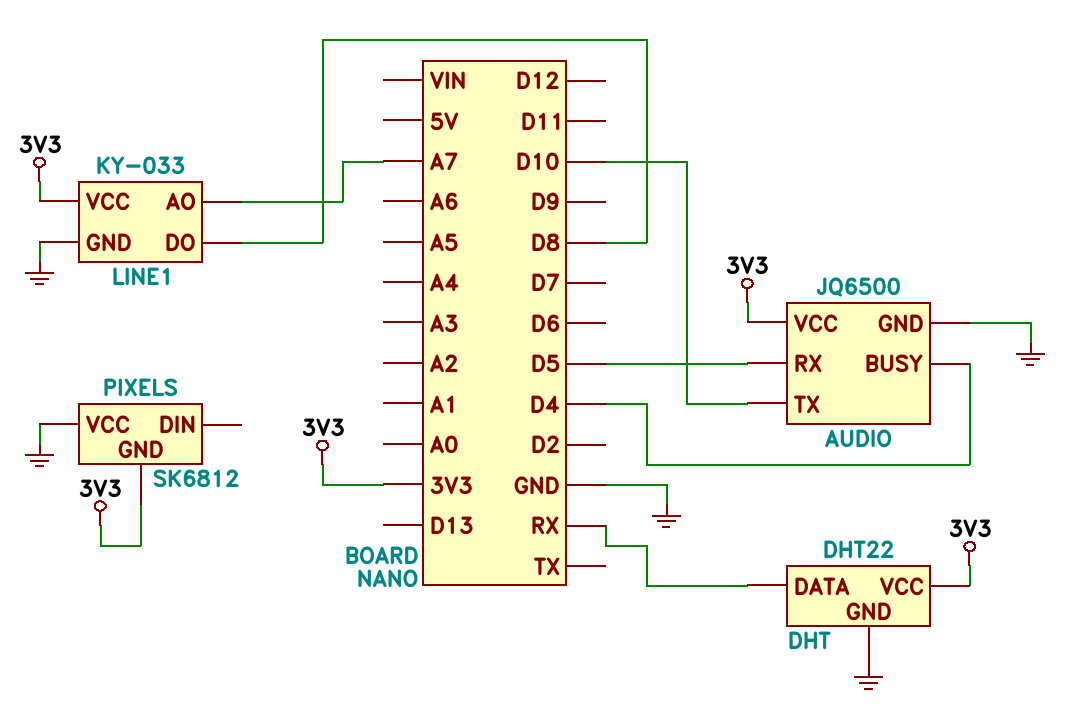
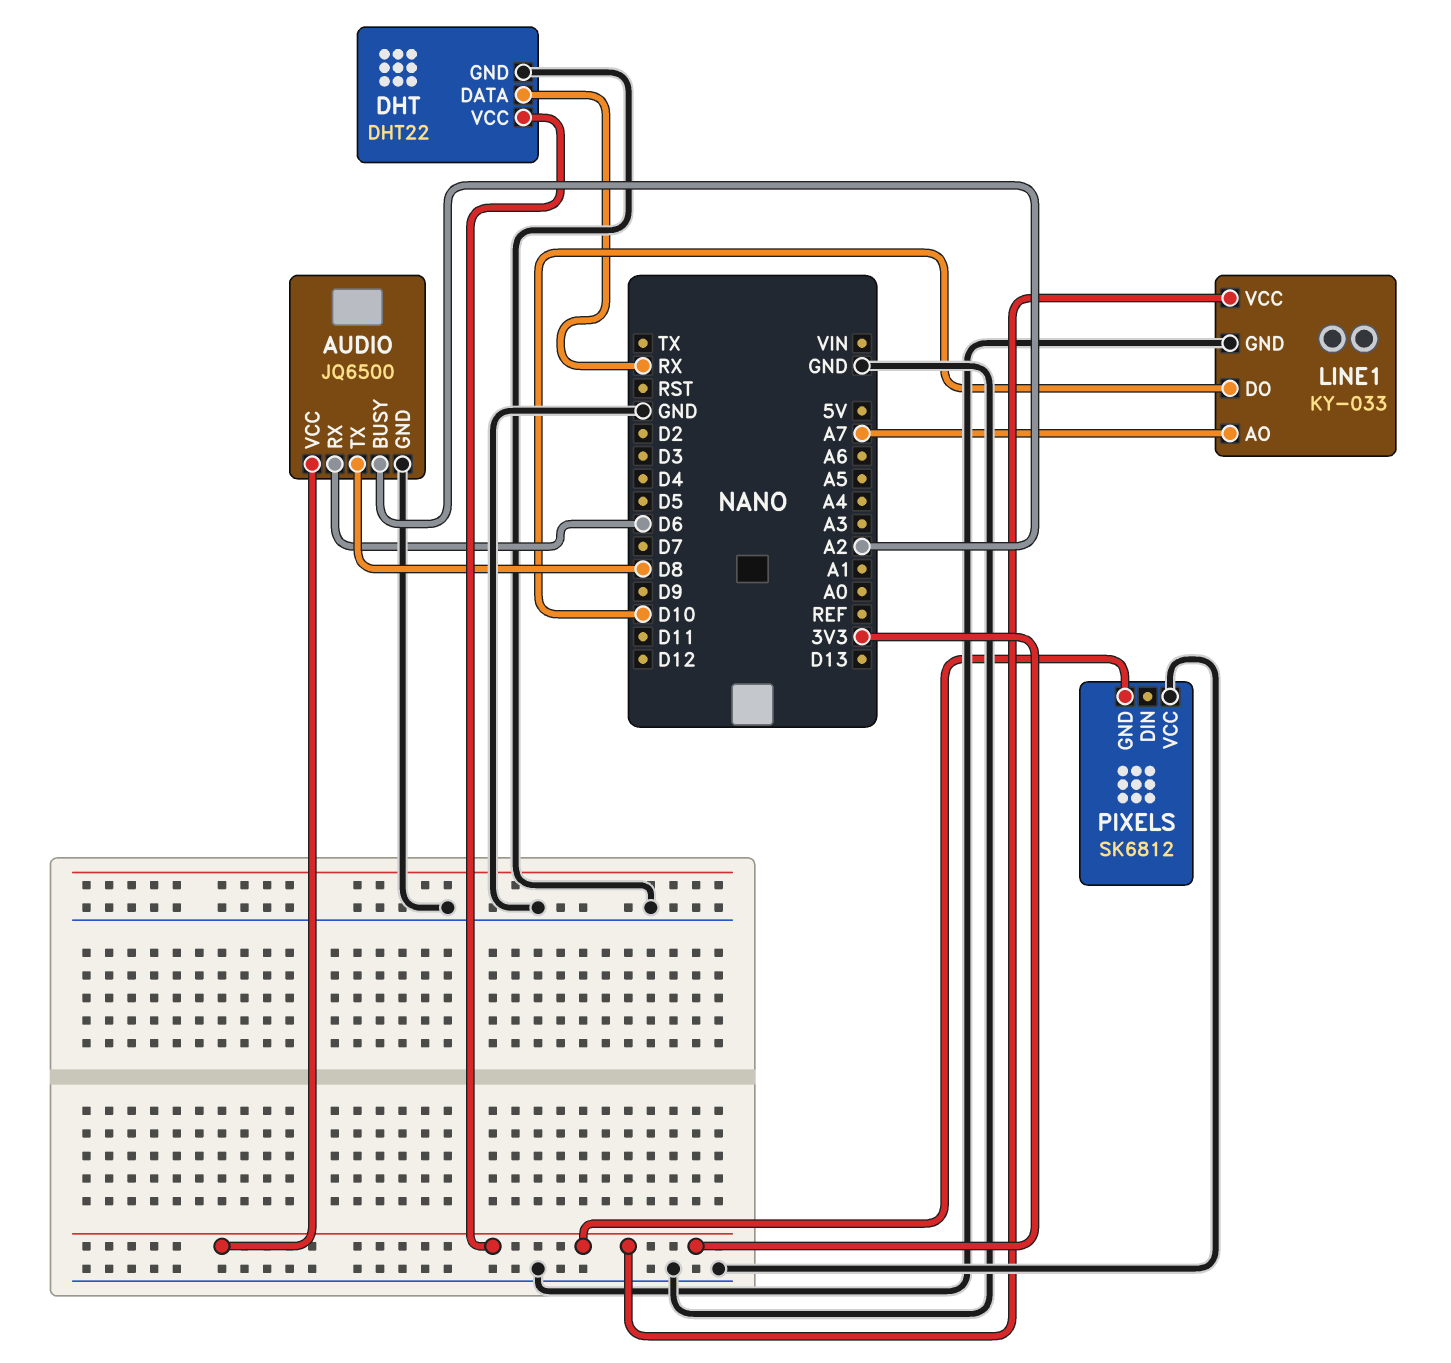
AUDIO pin BUSY: D4 -> A2
AUDIO pin RX: D5 -> D6
AUDIO pin TX: D10 -> D8
LINE1 pin DO: D8 -> D10

